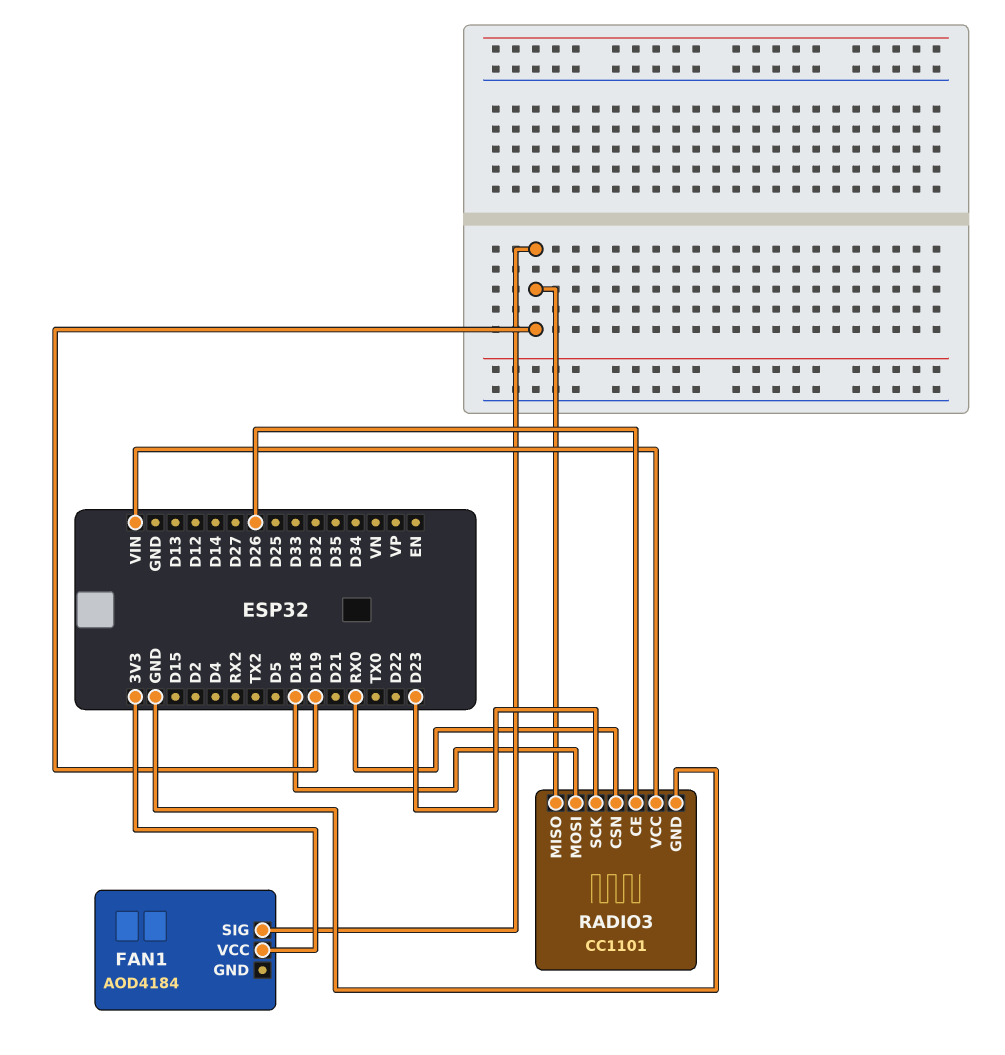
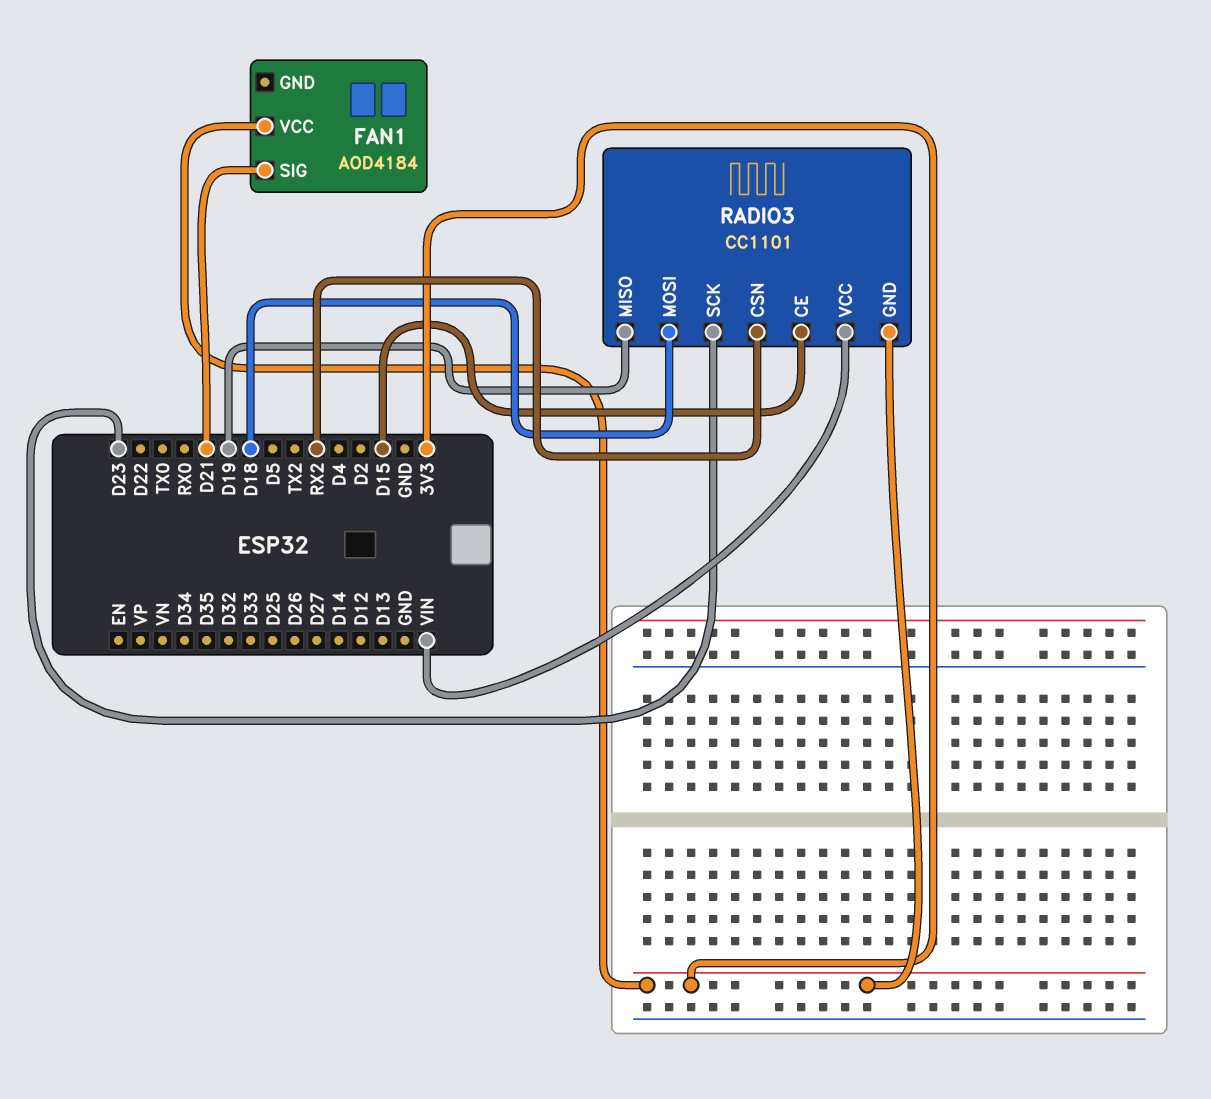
FAN1 pin SIG: D19 -> D21
RADIO3 pin CE: D26 -> D15
RADIO3 pin CSN: RX0 -> RX2
RADIO3 pin GND: GND -> 3V3

